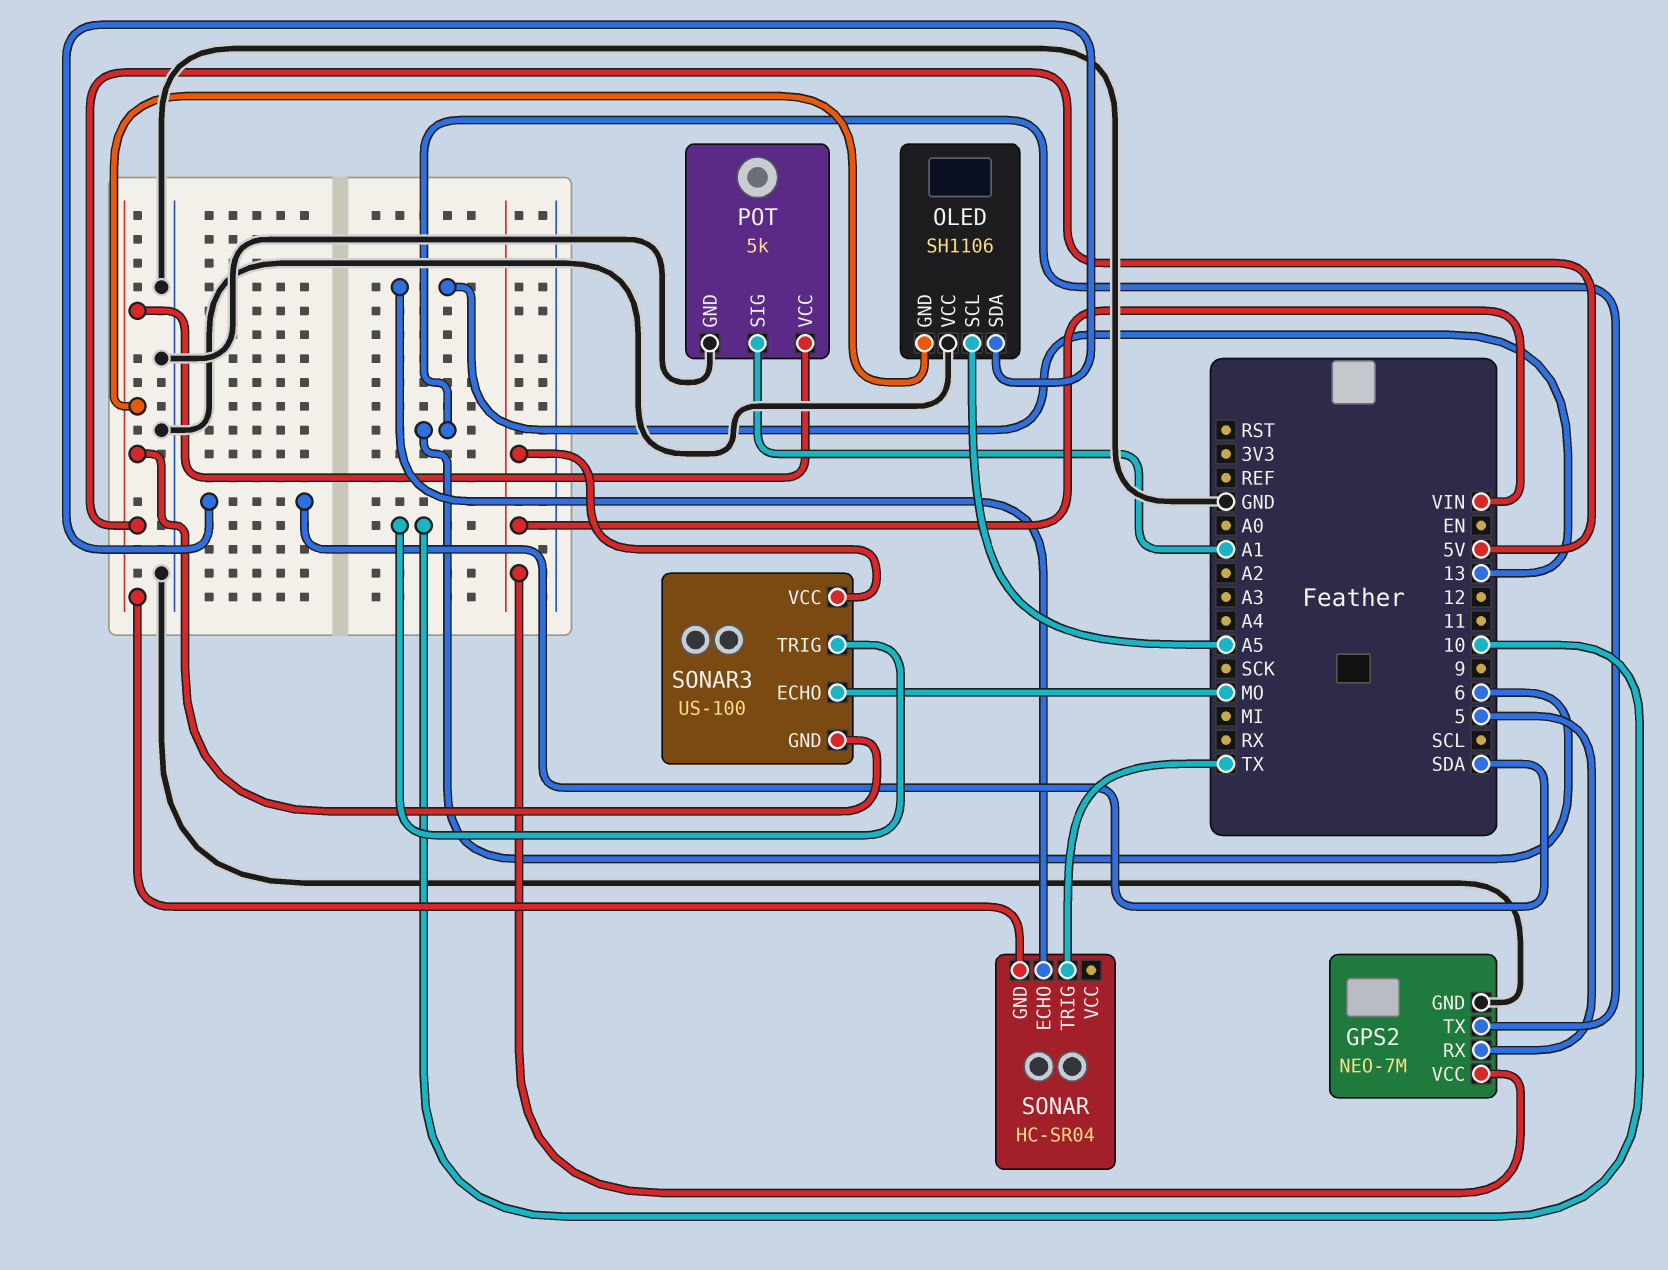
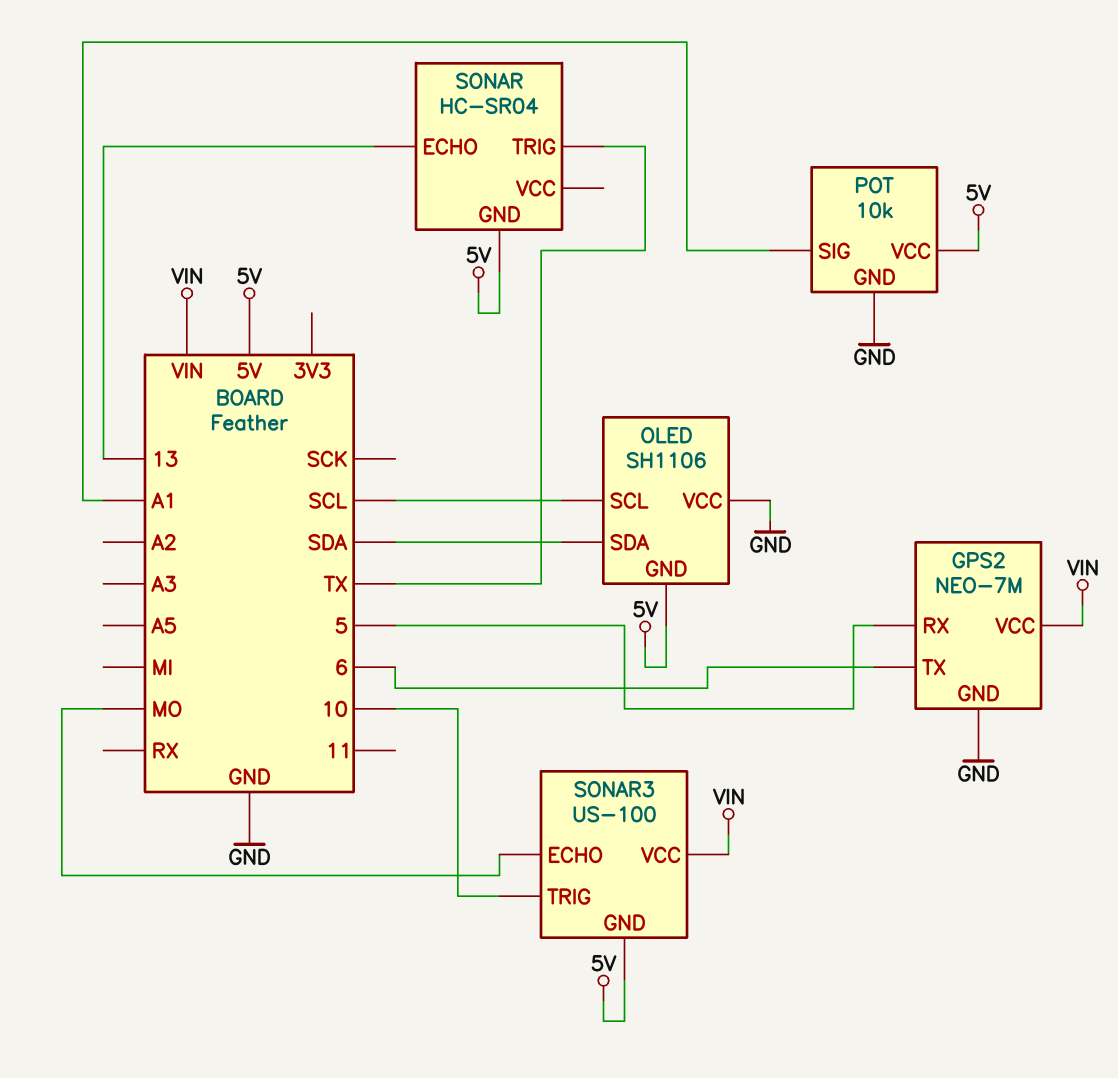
OLED pin SCL: A5 -> SCL
POT: 5k -> 10k

